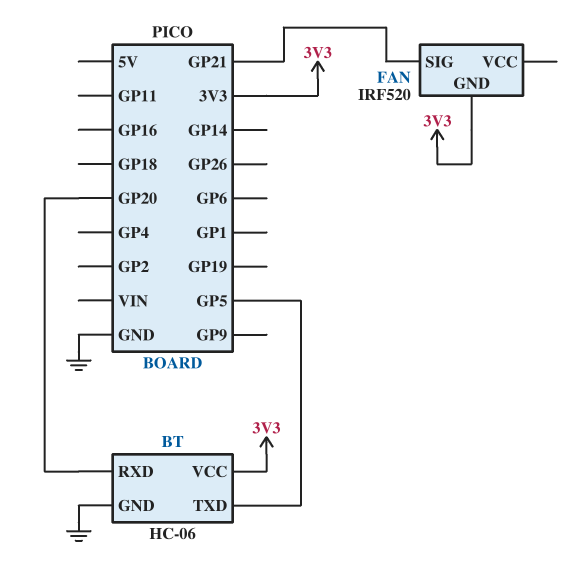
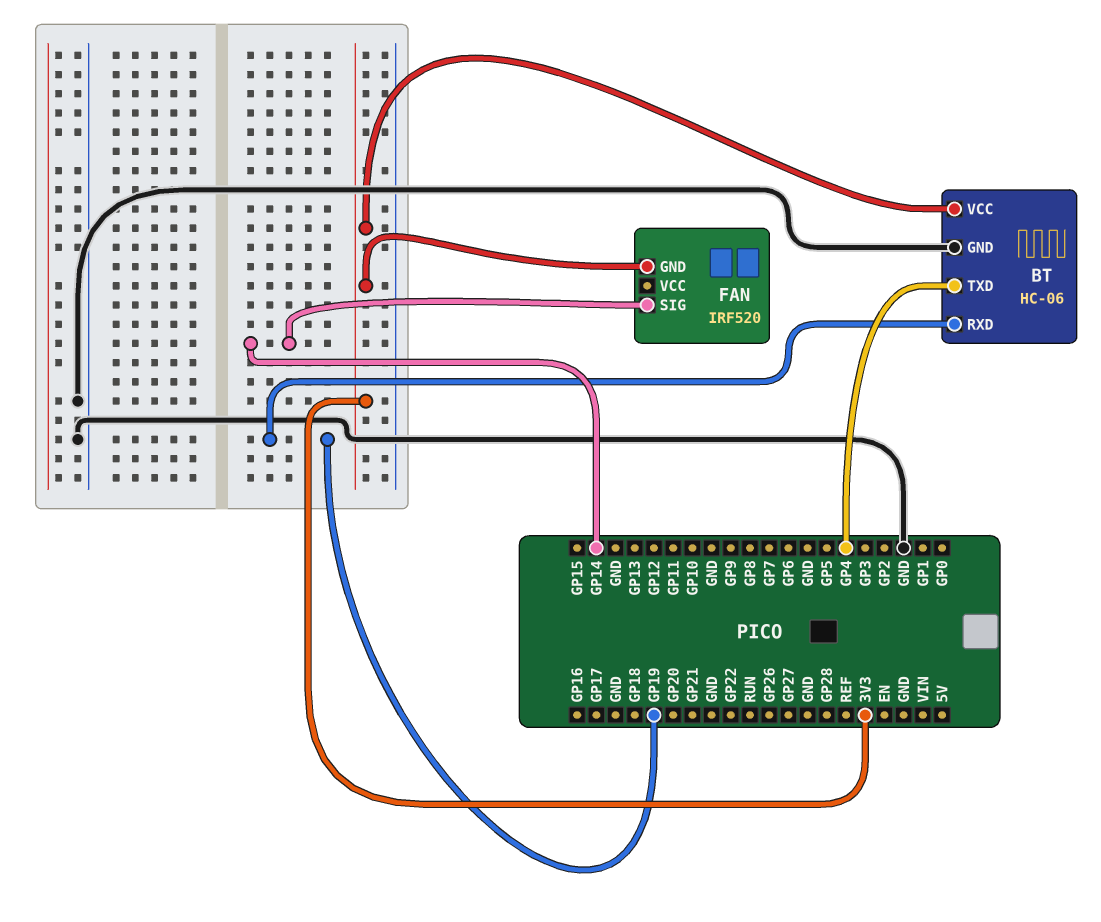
BT pin RXD: GP20 -> GP19
BT pin TXD: GP5 -> GP4
FAN pin SIG: GP21 -> GP14

